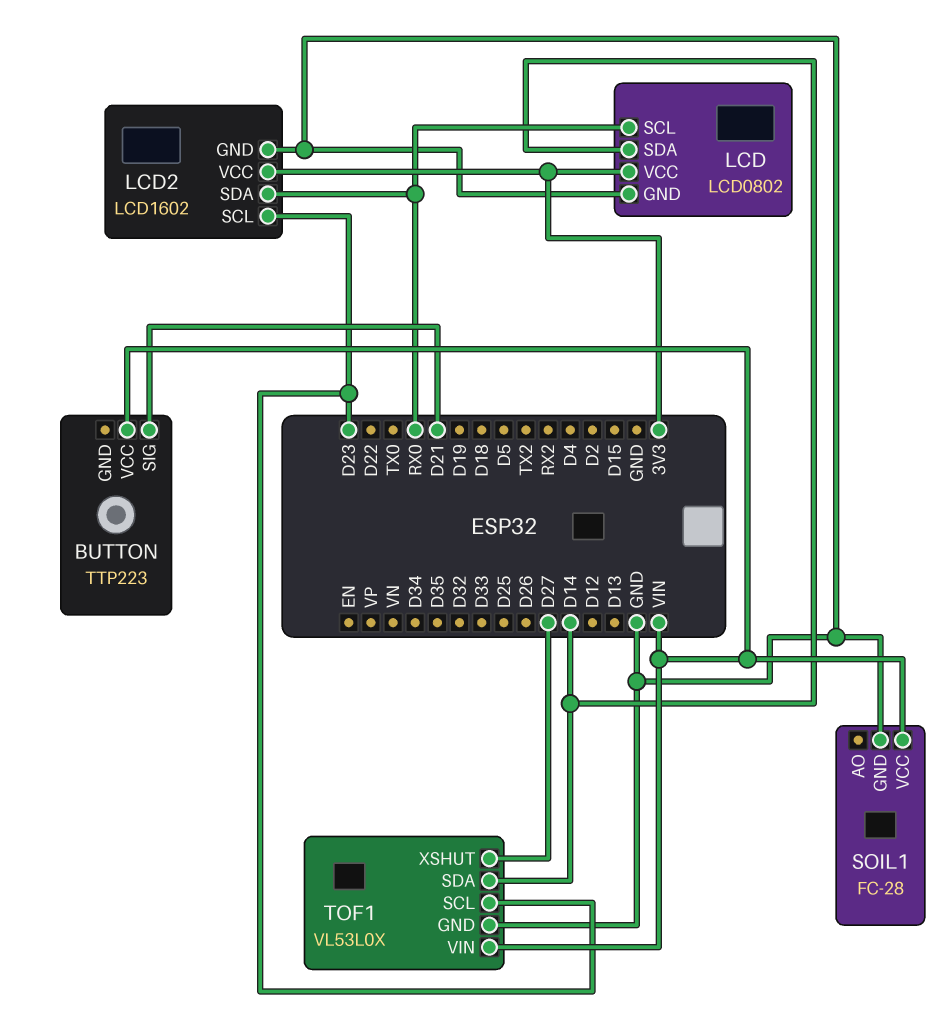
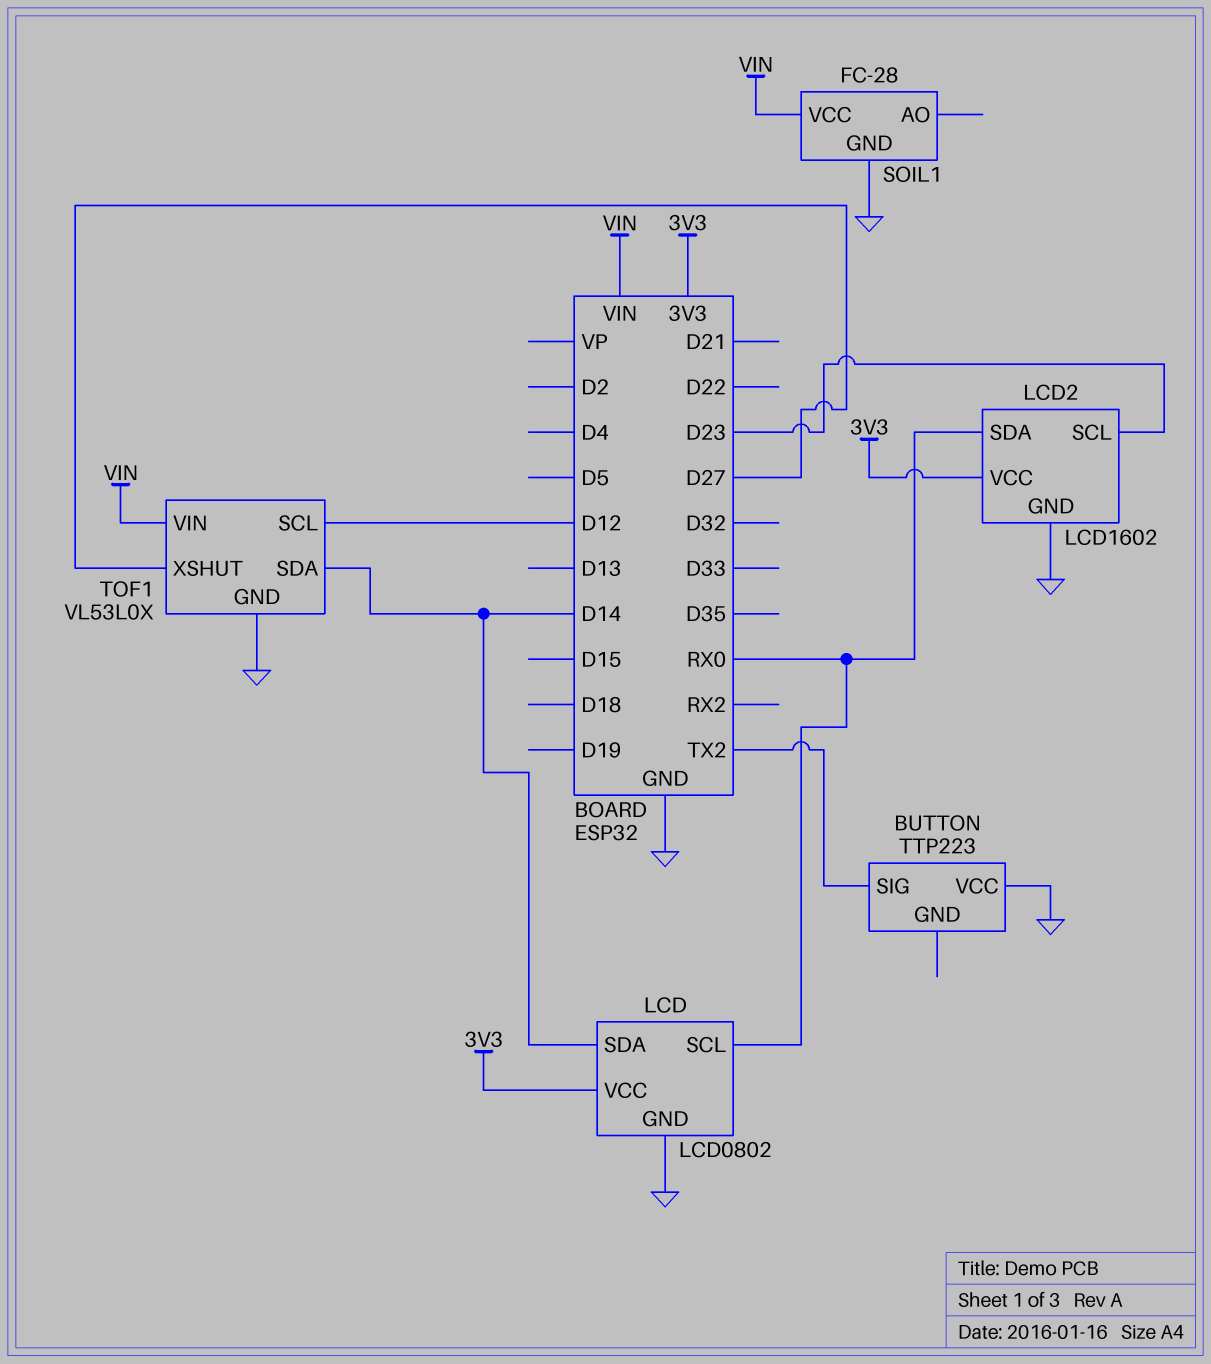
BUTTON pin SIG: D21 -> TX2
BUTTON pin VCC: VIN -> GND
TOF1 pin SCL: D23 -> D12

